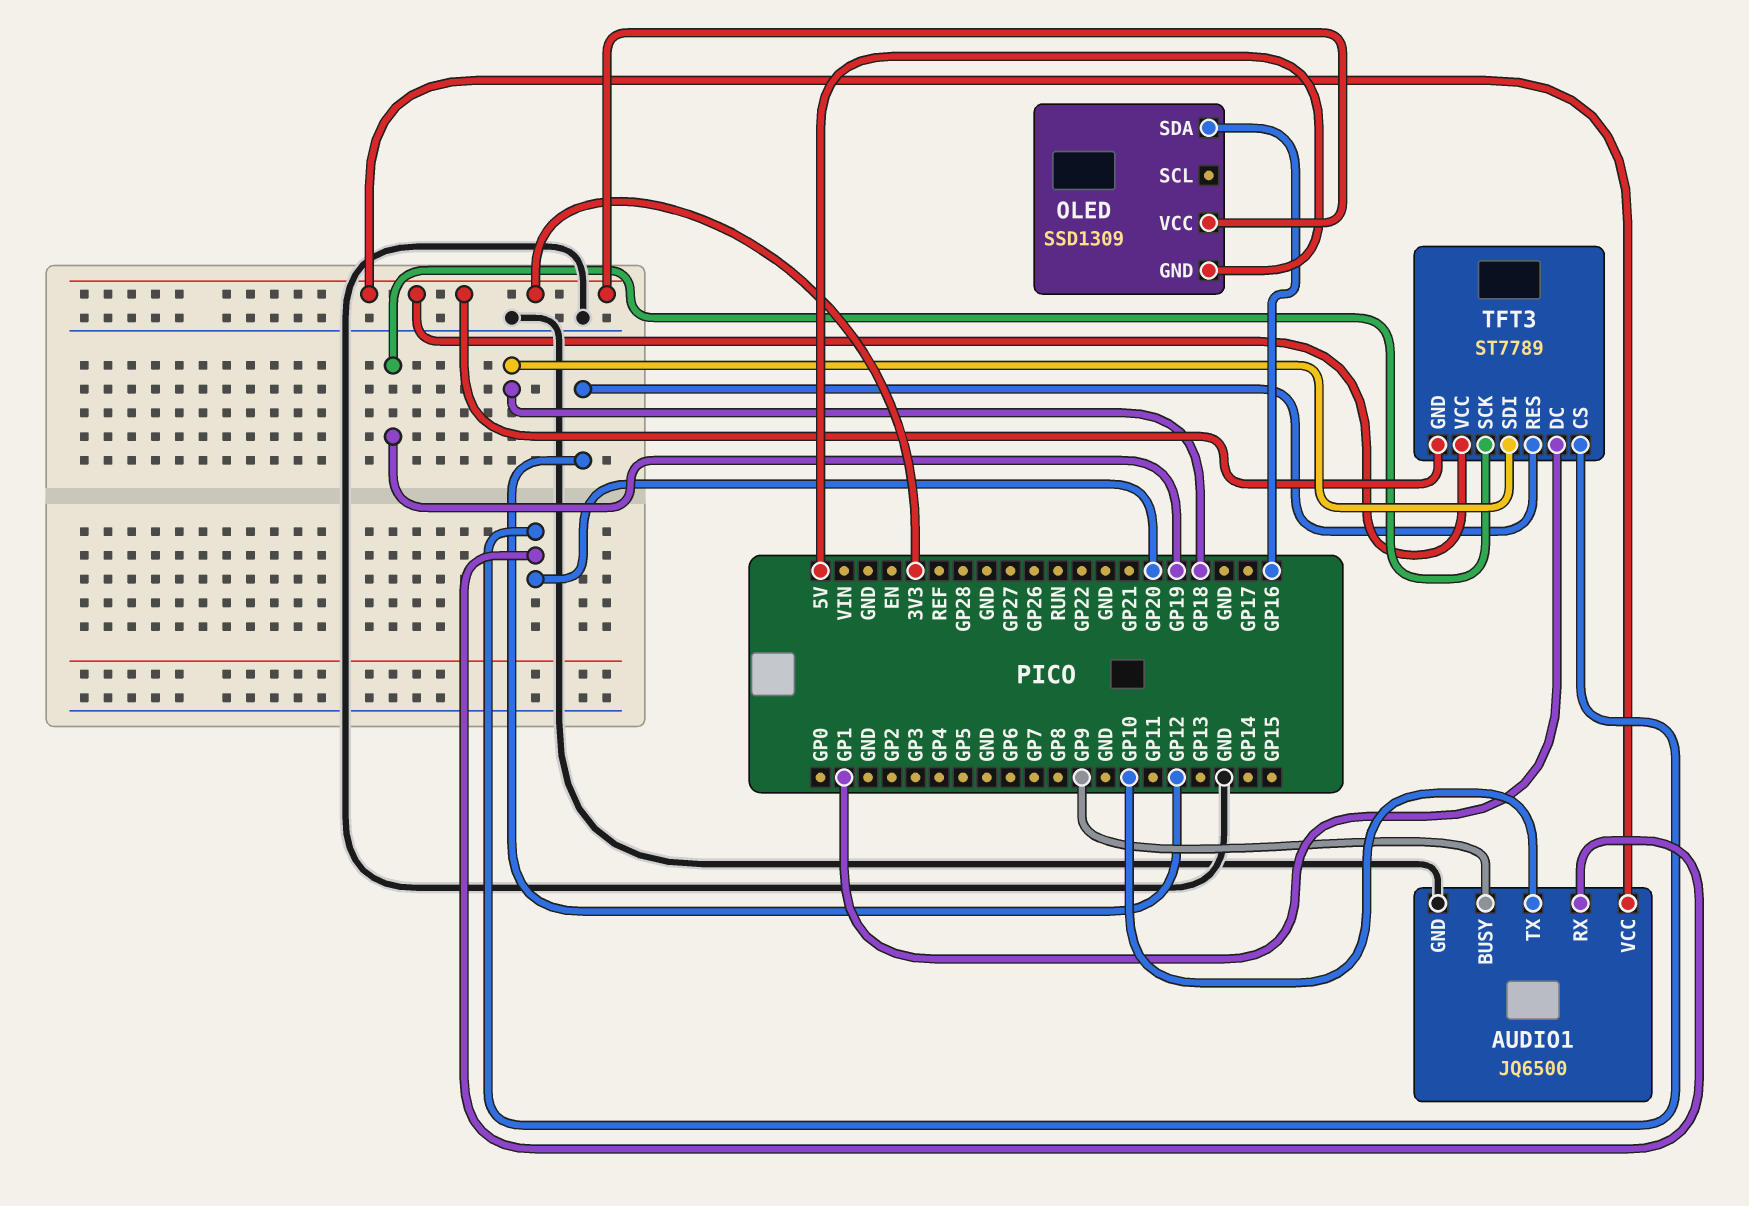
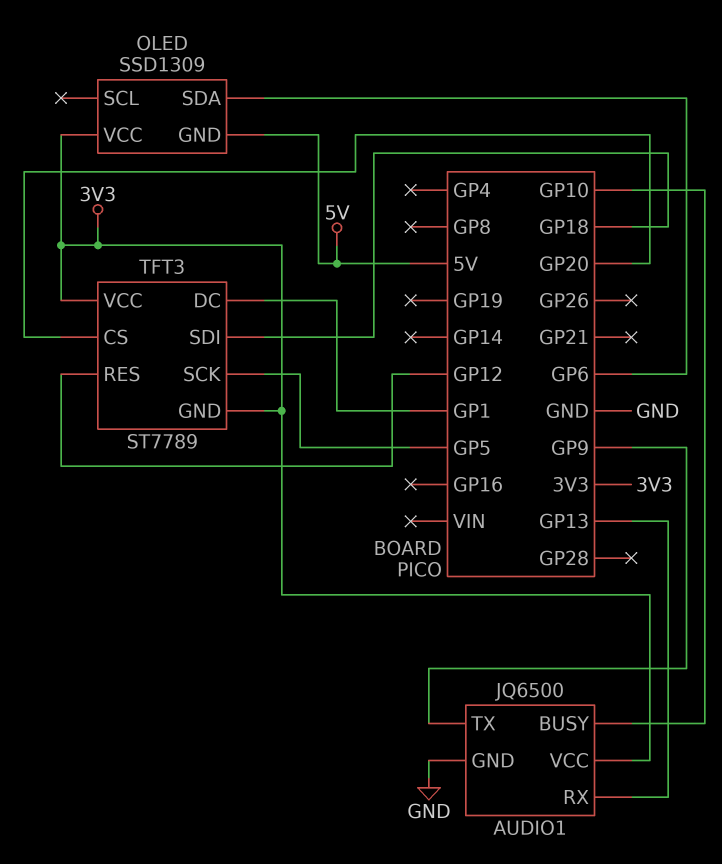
AUDIO1 pin BUSY: GP9 -> GP10
AUDIO1 pin RX: GP20 -> GP13
AUDIO1 pin TX: GP10 -> GP9
OLED pin SDA: GP16 -> GP6
TFT3 pin SCK: GP19 -> GP5

